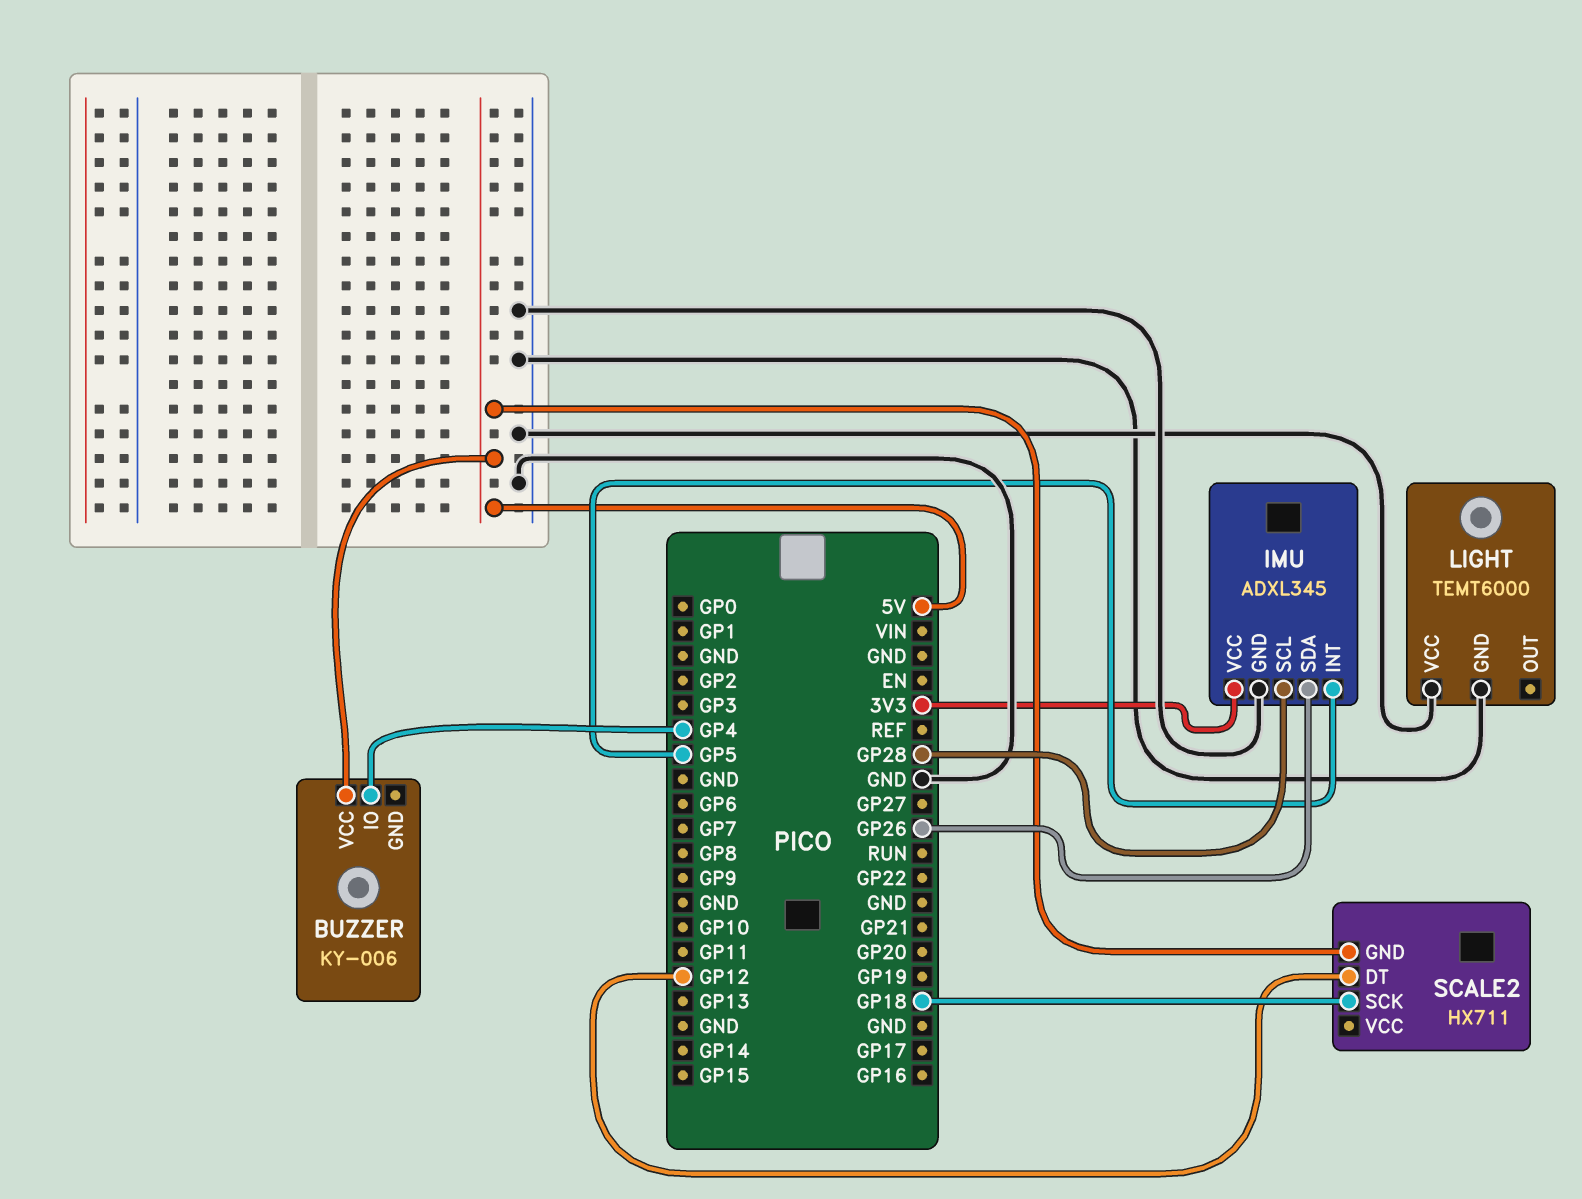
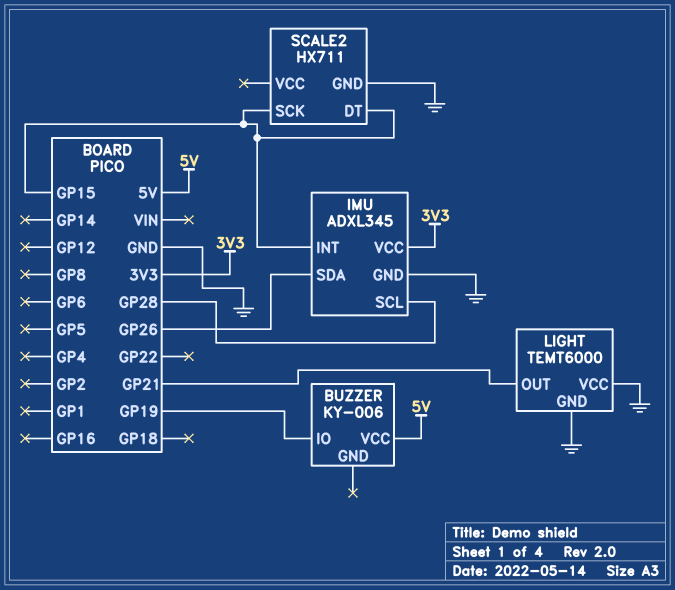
BUZZER pin IO: GP4 -> GP19
IMU pin INT: GP5 -> GP15
LIGHT pin OUT: none -> GP21
SCALE2 pin DT: GP12 -> GP15
SCALE2 pin GND: 5V -> GND
SCALE2 pin SCK: GP18 -> GP15

